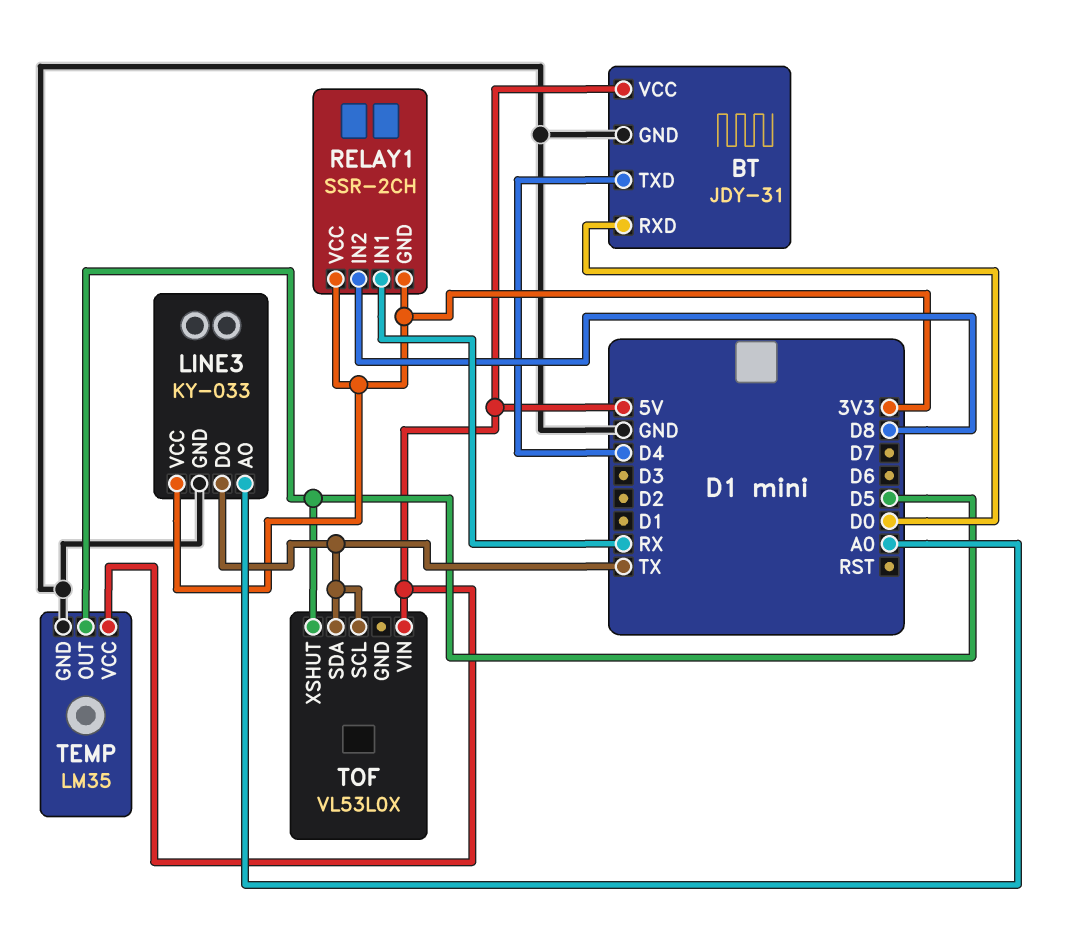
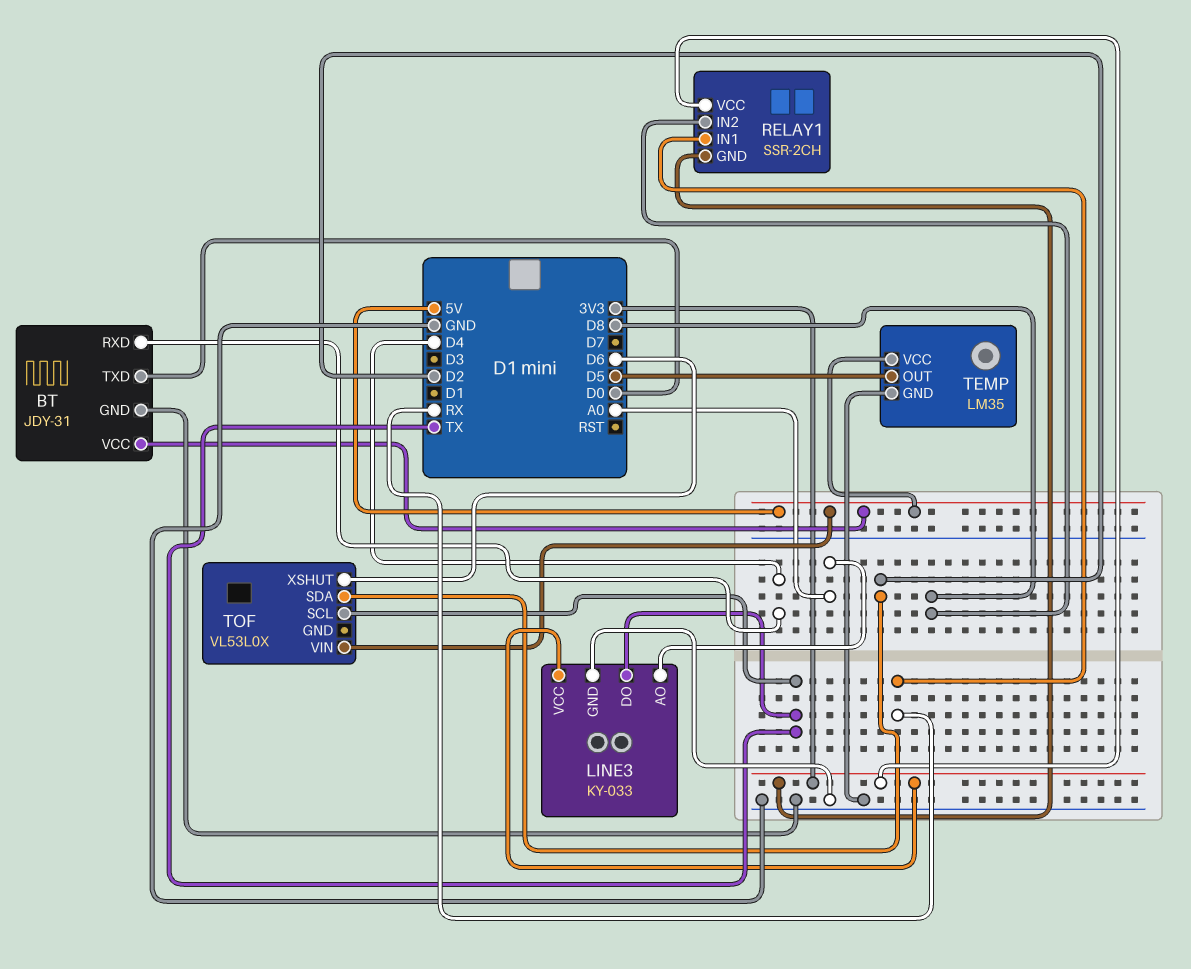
BT pin RXD: D0 -> D4
BT pin TXD: D4 -> D0
TOF pin SDA: TX -> D2
TOF pin XSHUT: D5 -> D6

